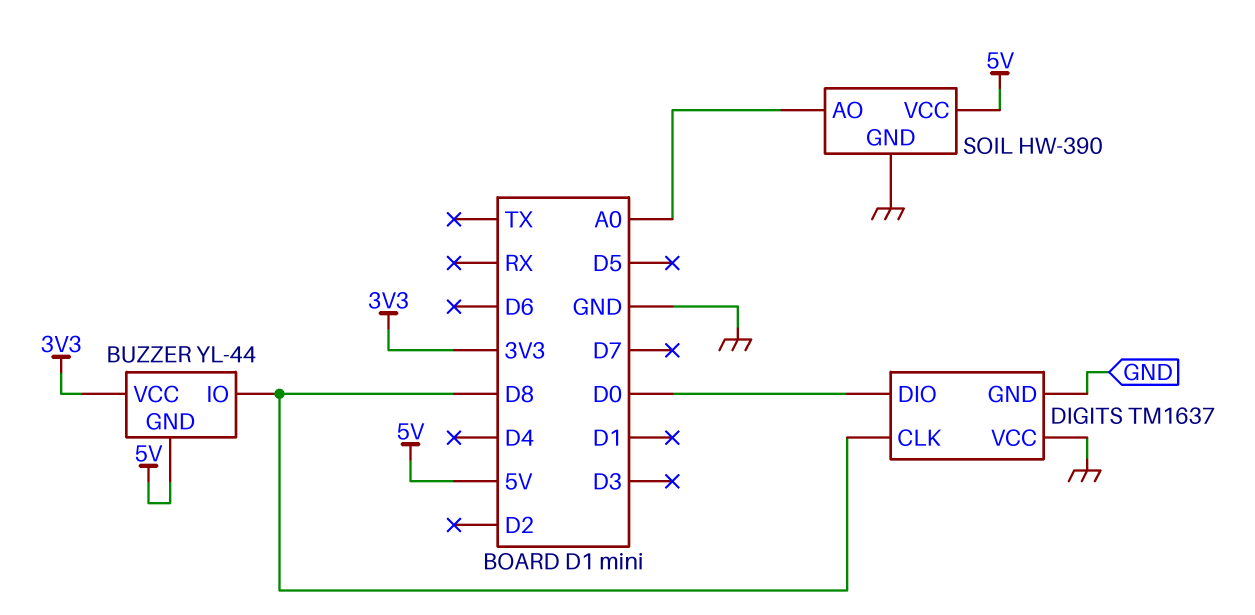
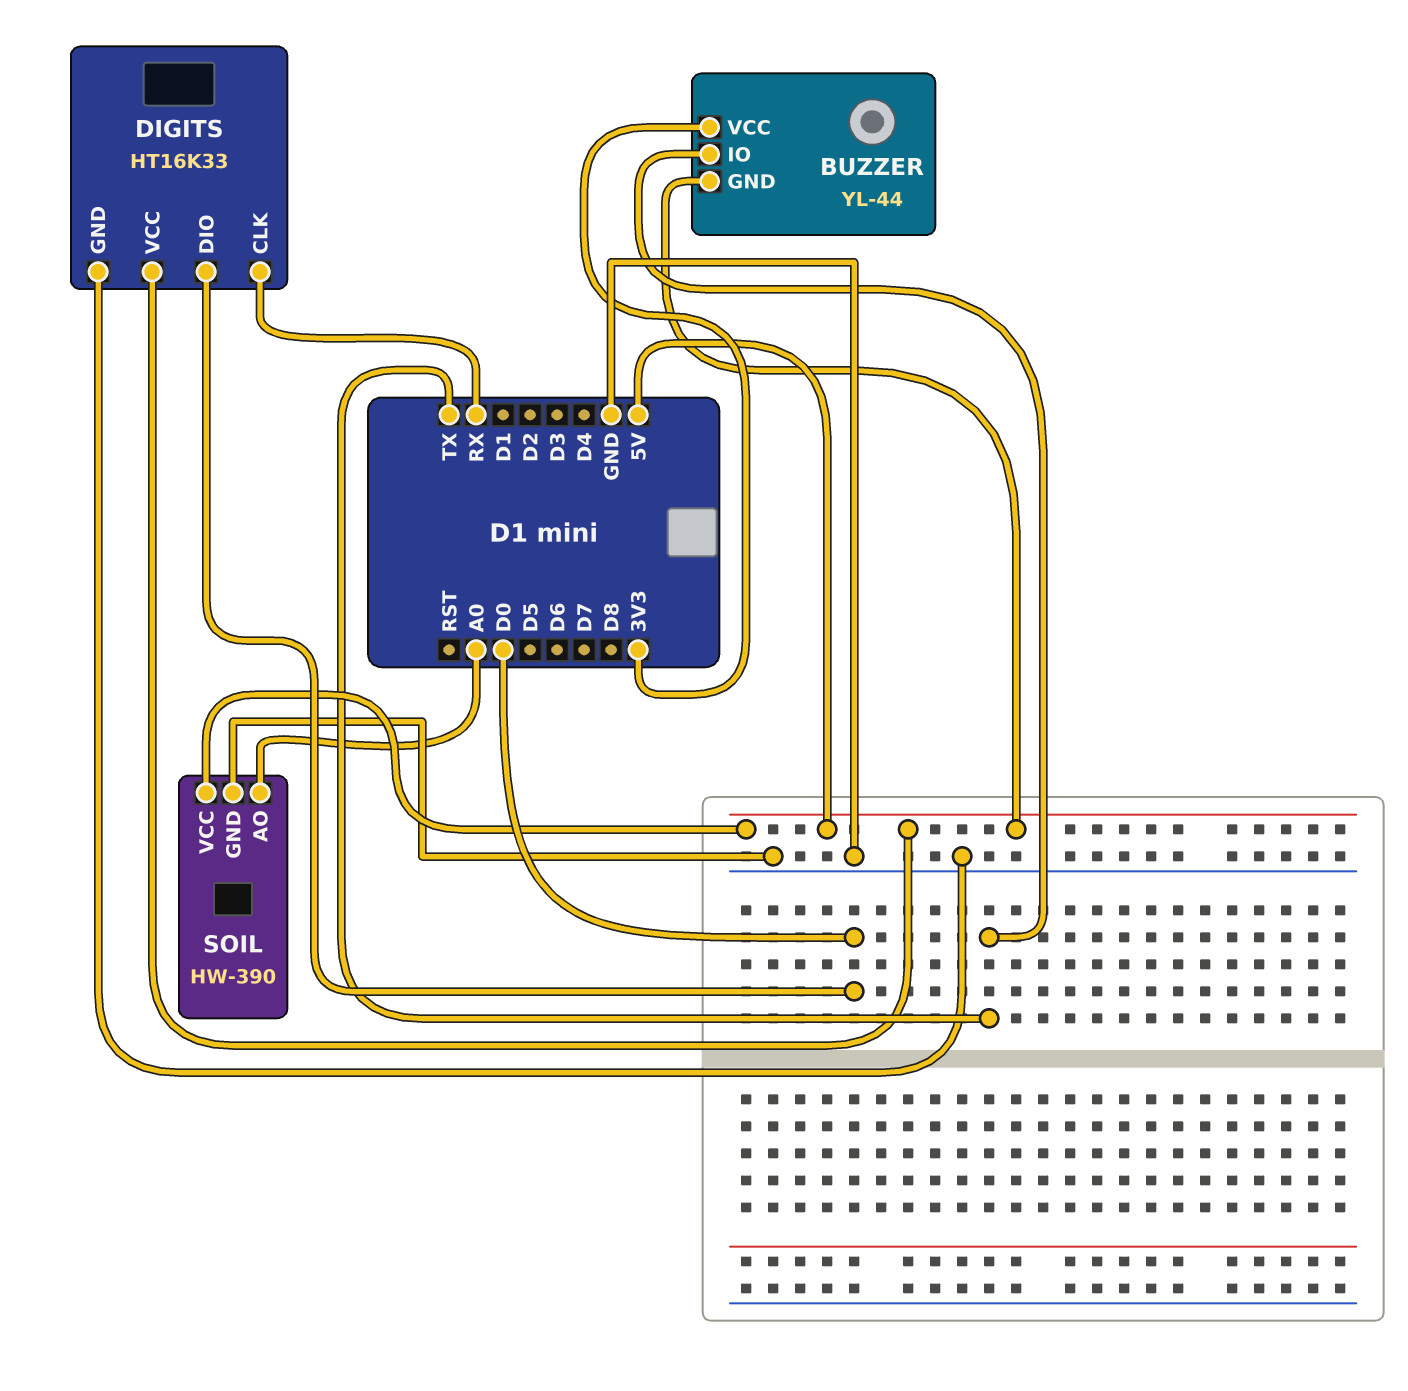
BUZZER pin IO: D8 -> TX
DIGITS: TM1637 -> HT16K33
DIGITS pin CLK: D8 -> RX
DIGITS pin VCC: GND -> 5V

